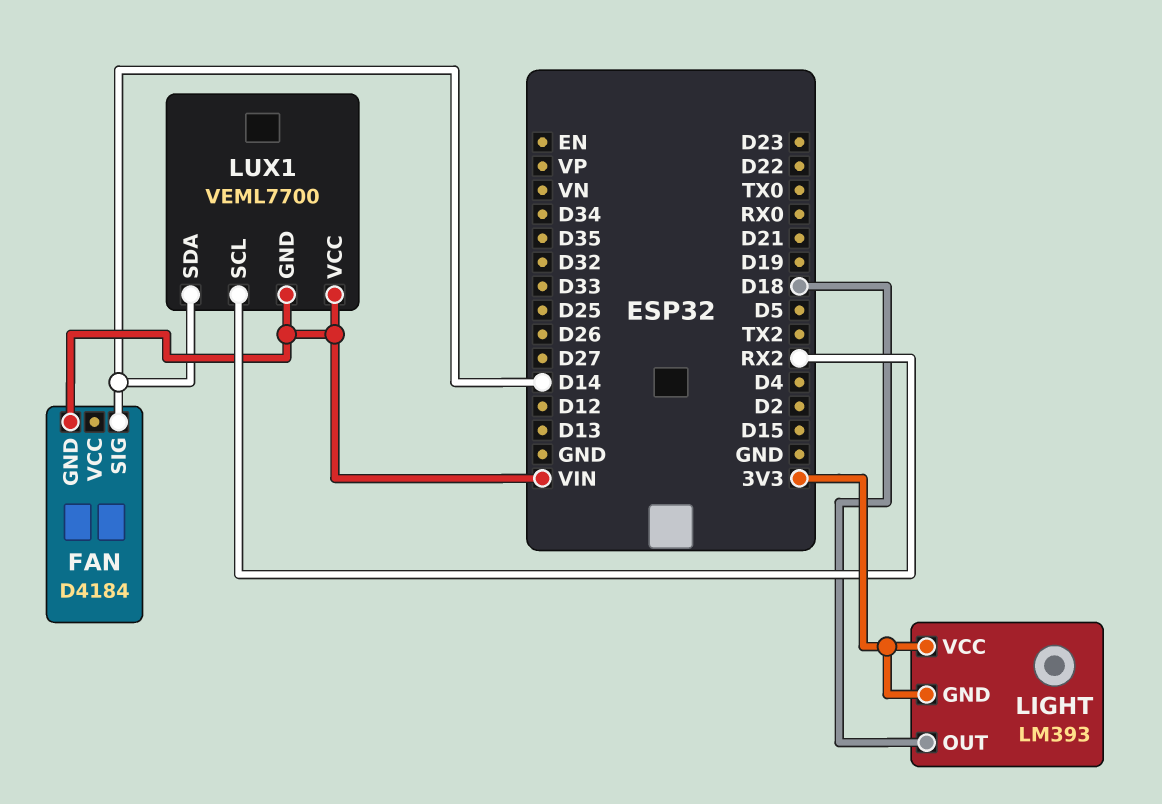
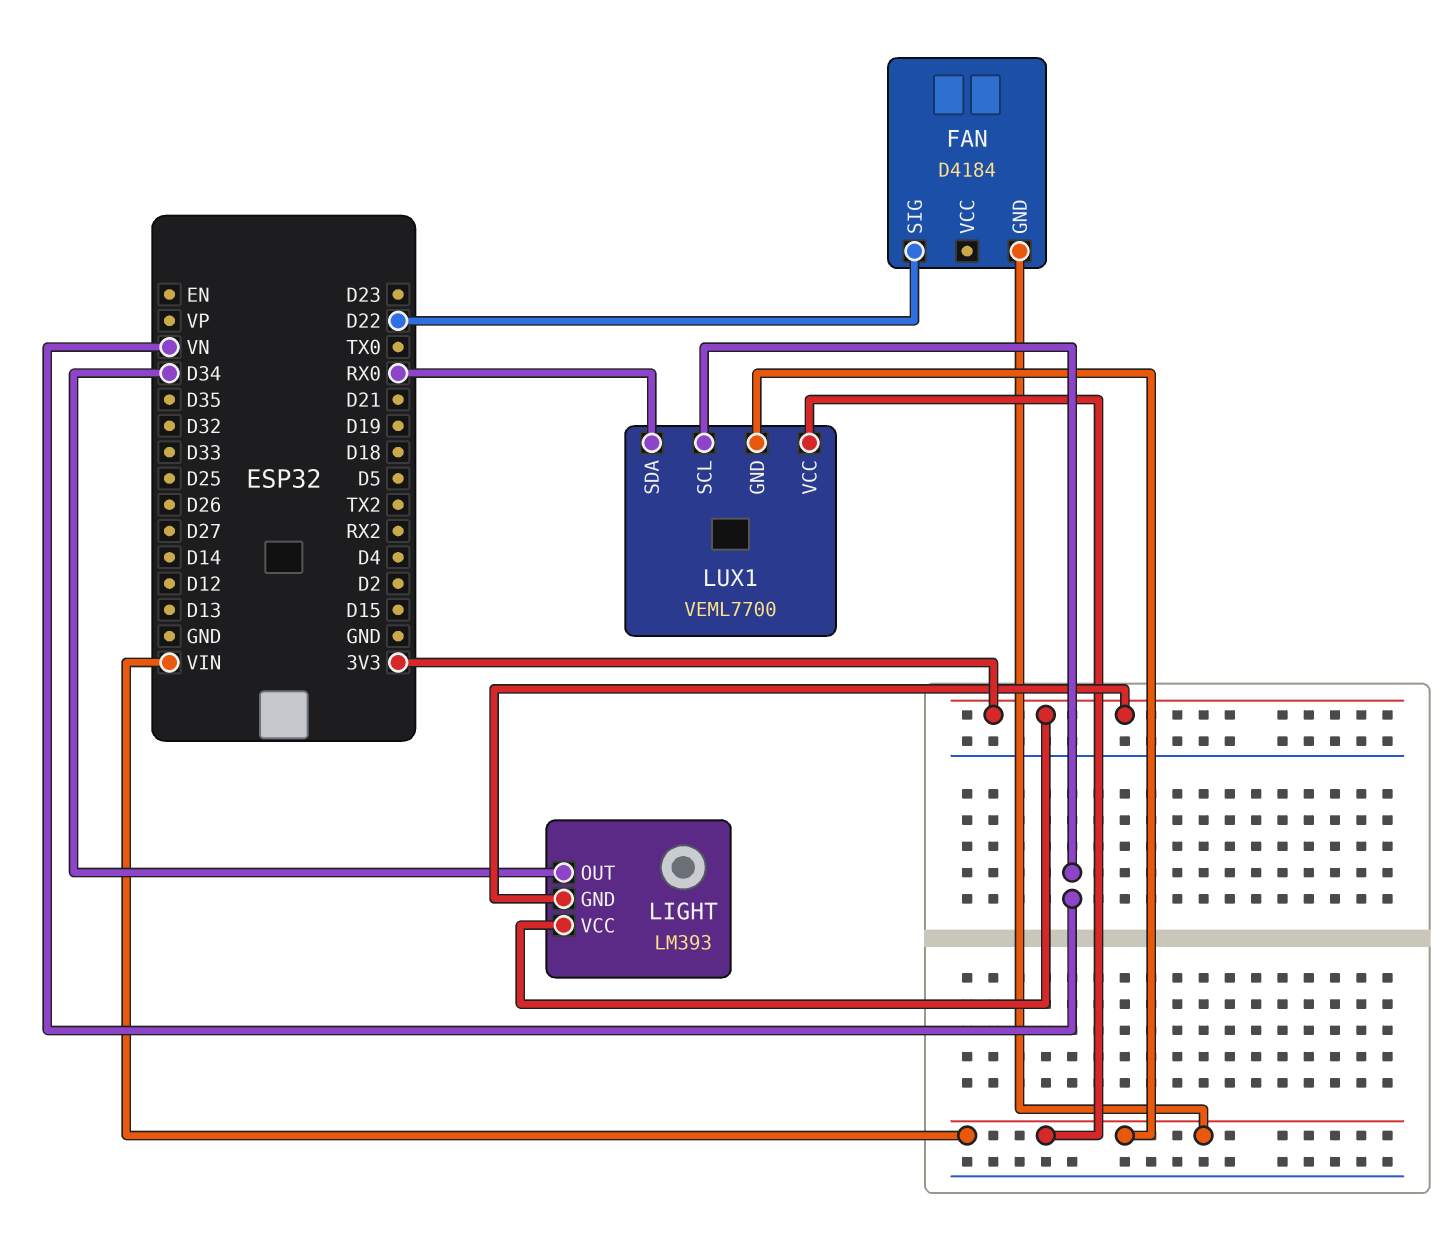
FAN pin SIG: D14 -> D22
LIGHT pin OUT: D18 -> D34
LUX1 pin SCL: RX2 -> VN
LUX1 pin SDA: D14 -> RX0

